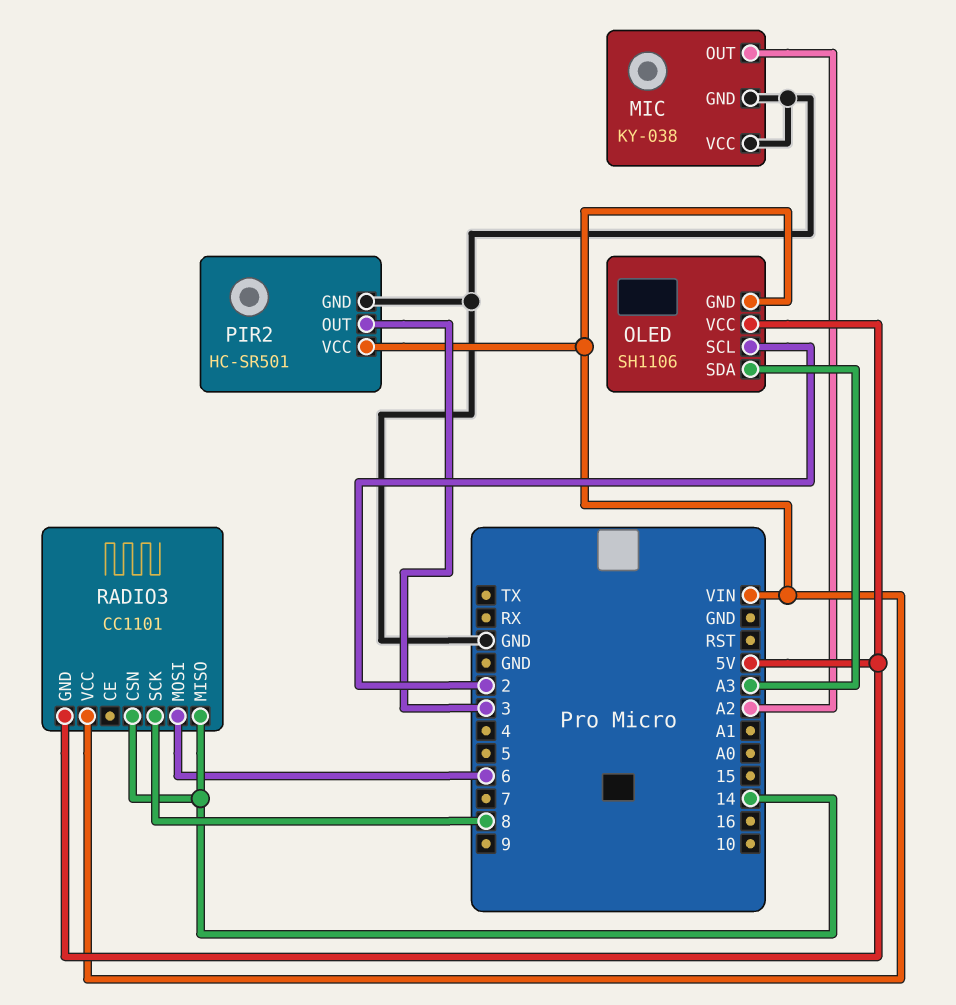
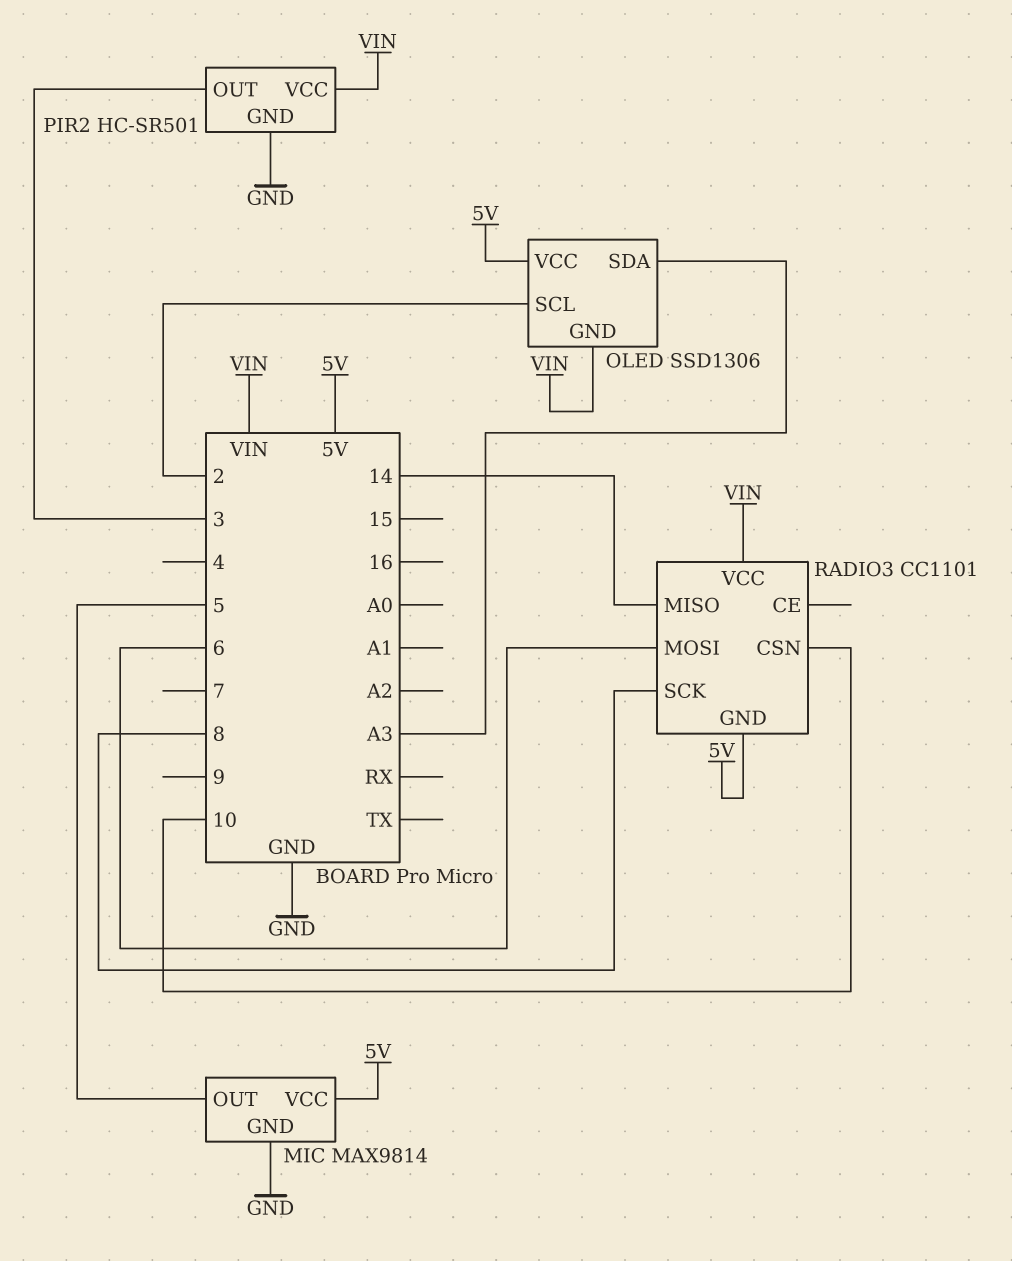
MIC: KY-038 -> MAX9814
MIC pin OUT: A2 -> 5
MIC pin VCC: GND -> 5V
OLED: SH1106 -> SSD1306
RADIO3 pin CSN: 14 -> 10

